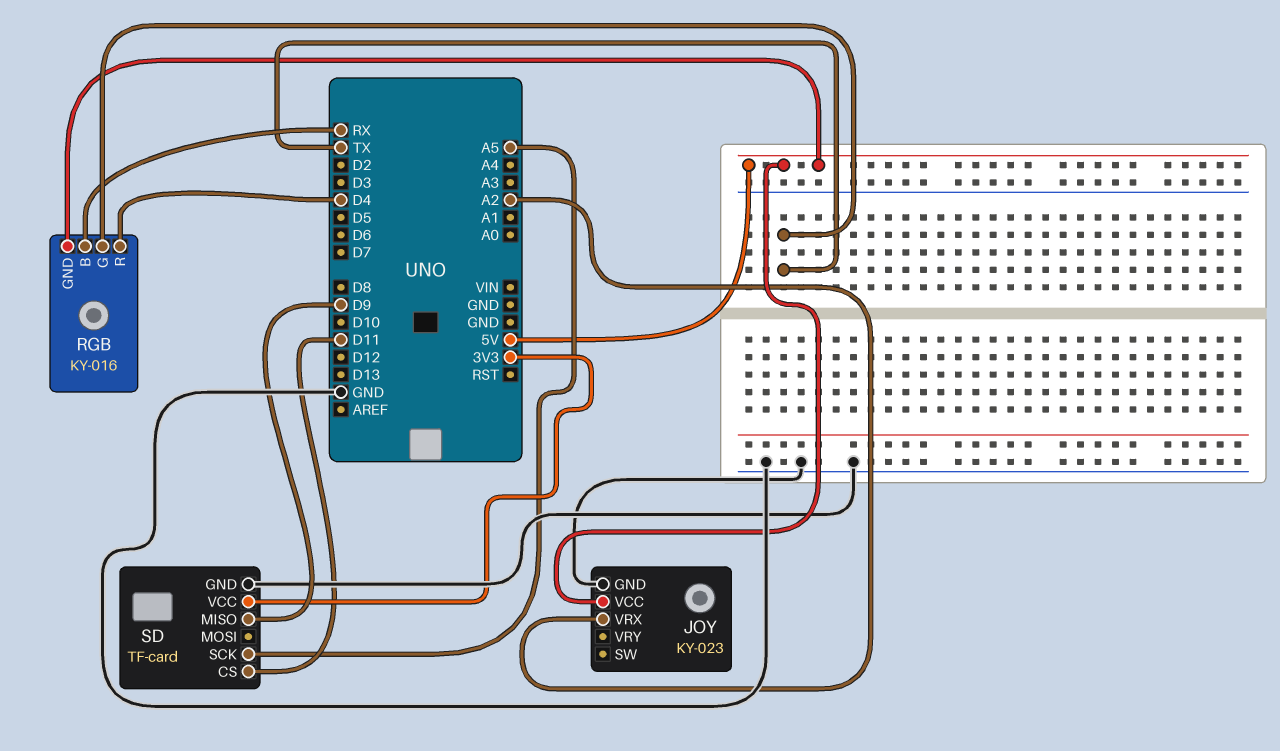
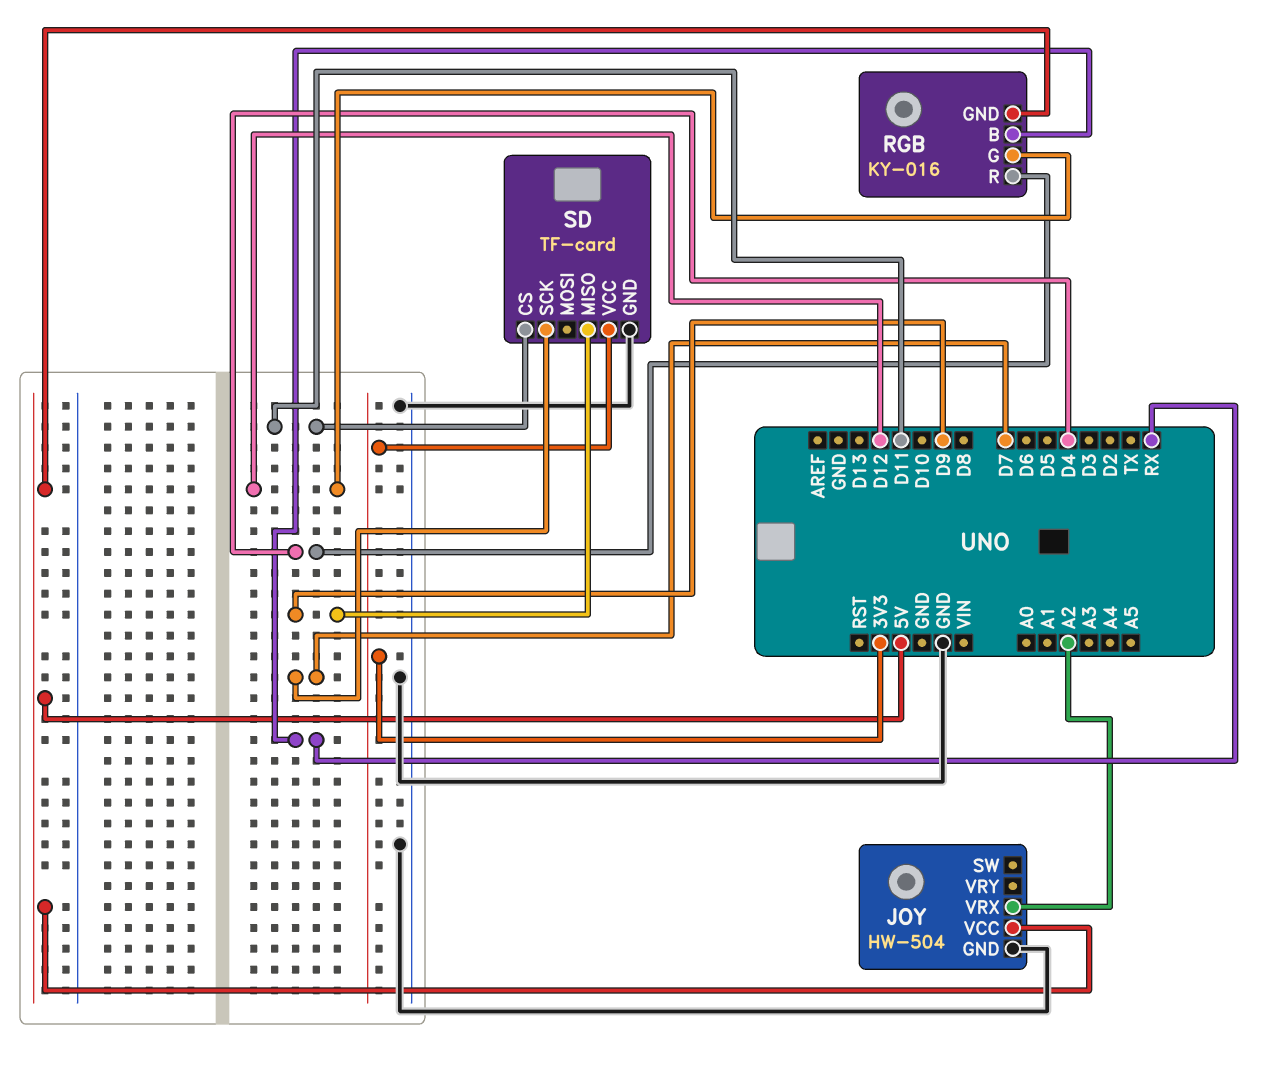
JOY: KY-023 -> HW-504
RGB pin G: TX -> D12
SD pin SCK: A5 -> D7

